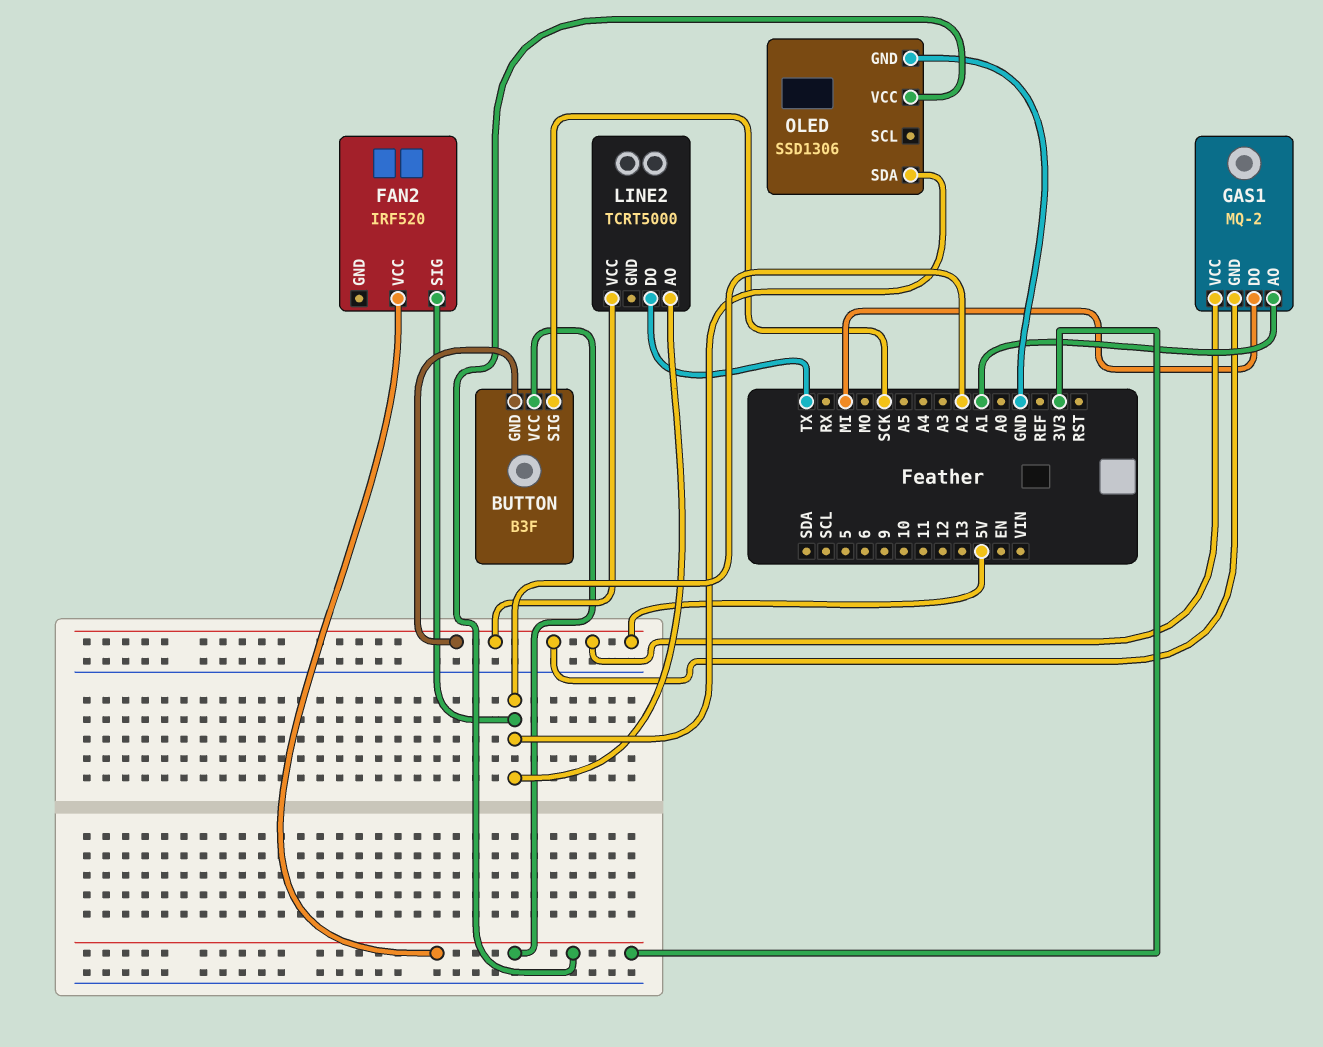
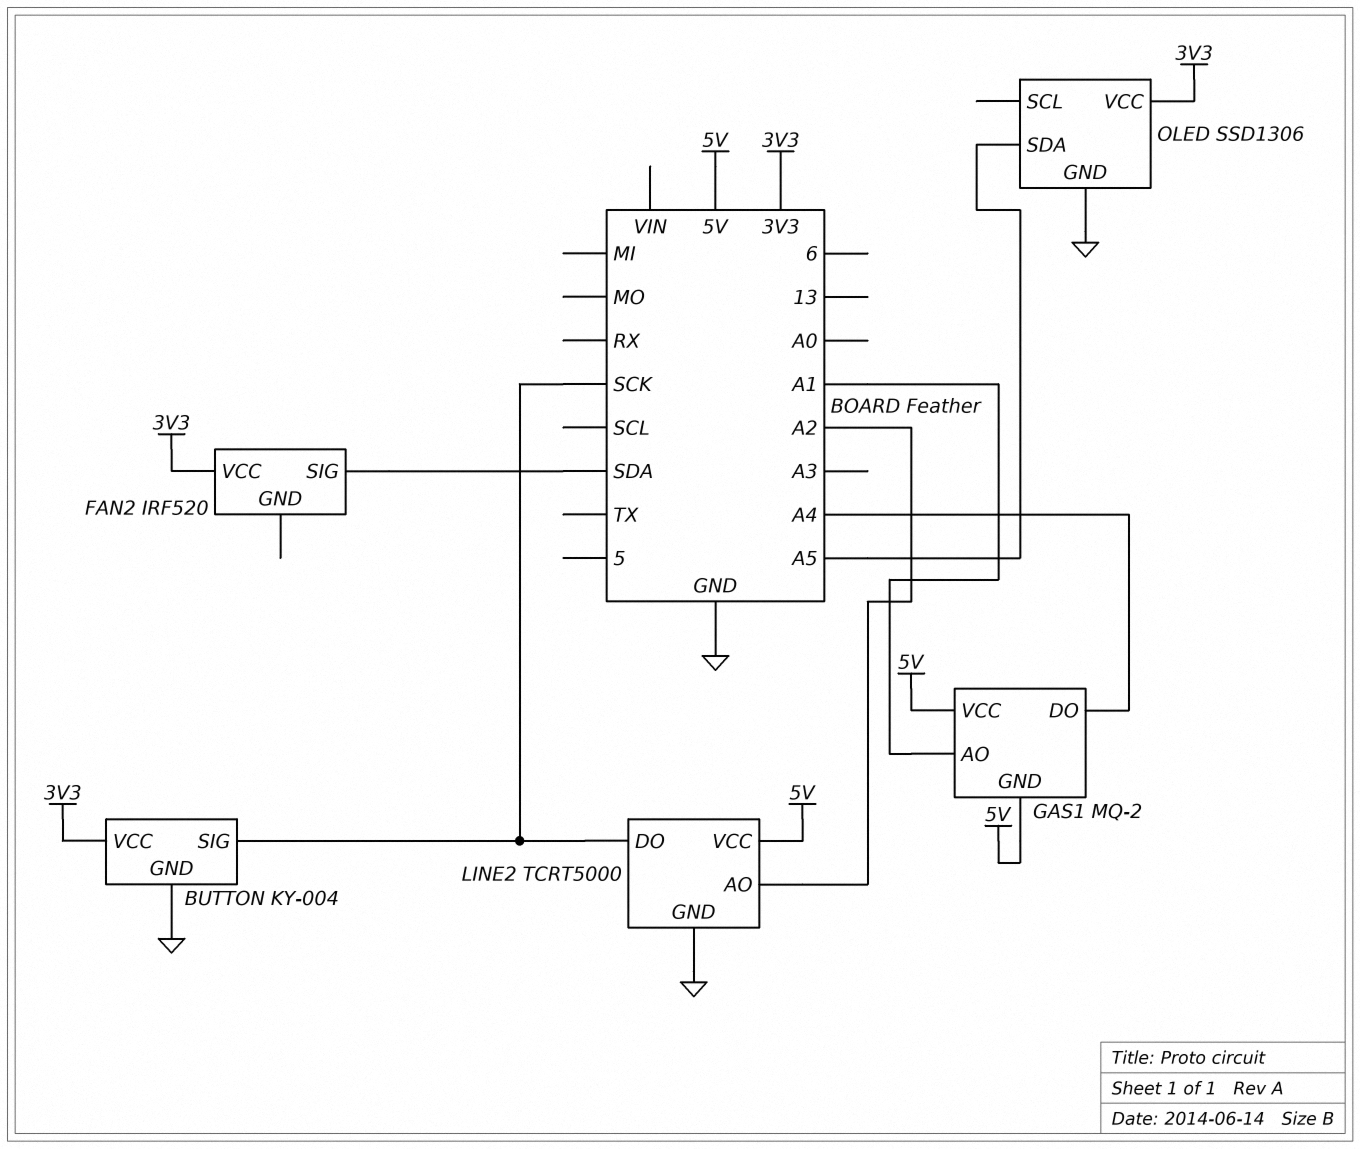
BUTTON: B3F -> KY-004
BUTTON pin GND: 5V -> GND
FAN2 pin SIG: A2 -> SDA
GAS1 pin DO: MI -> A4
LINE2 pin DO: TX -> SCK
LINE2 pin GND: none -> GND
OLED pin SDA: A2 -> A5

